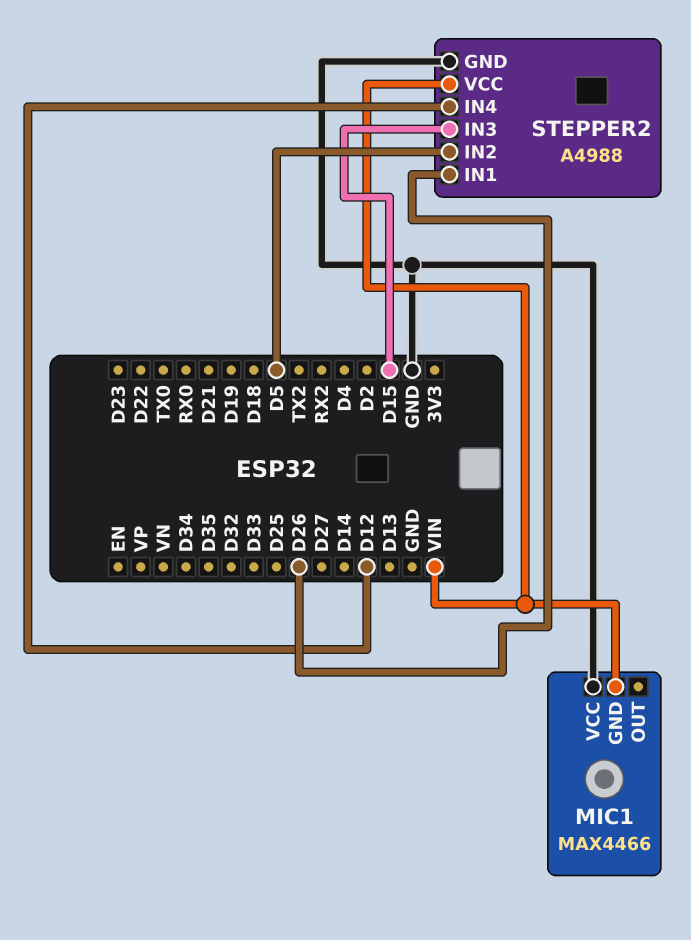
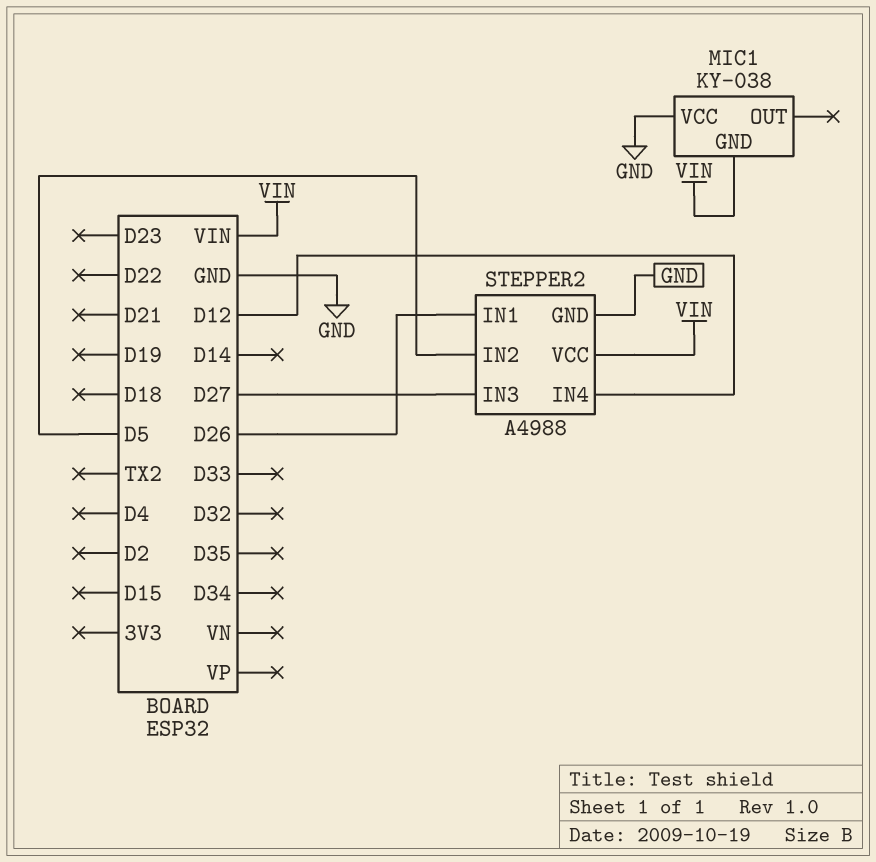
MIC1: MAX4466 -> KY-038
STEPPER2 pin IN3: D15 -> D27

